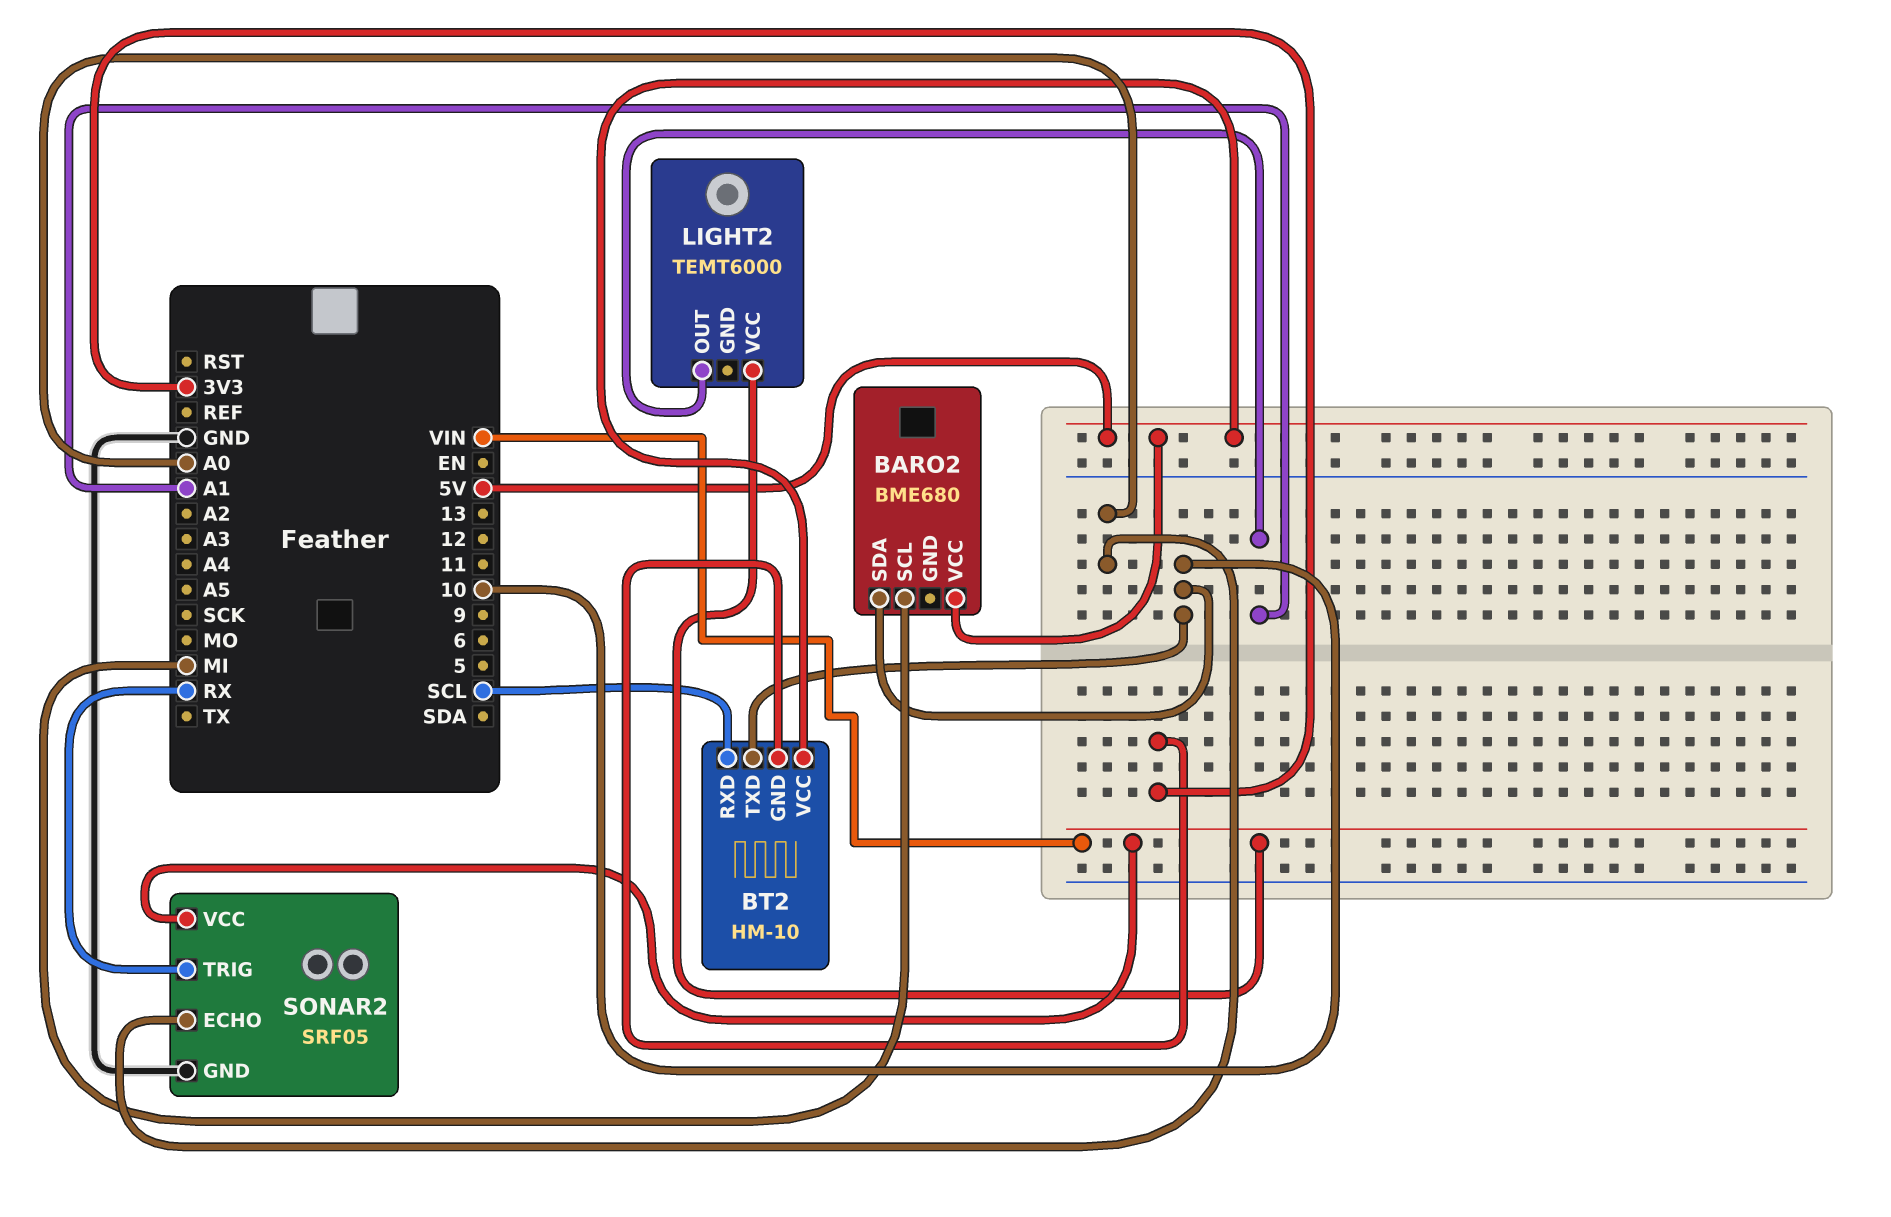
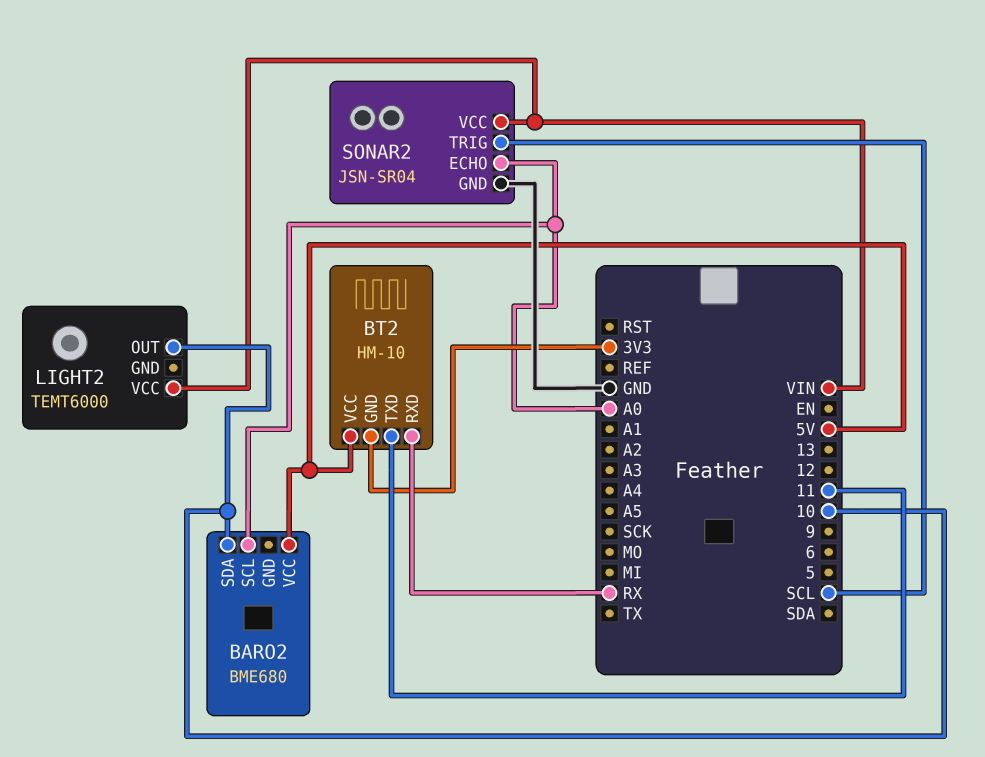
BARO2 pin SCL: MI -> A0
BT2 pin RXD: SCL -> RX
BT2 pin TXD: 10 -> 11
LIGHT2 pin OUT: A1 -> 10
SONAR2: SRF05 -> JSN-SR04
SONAR2 pin TRIG: RX -> SCL

